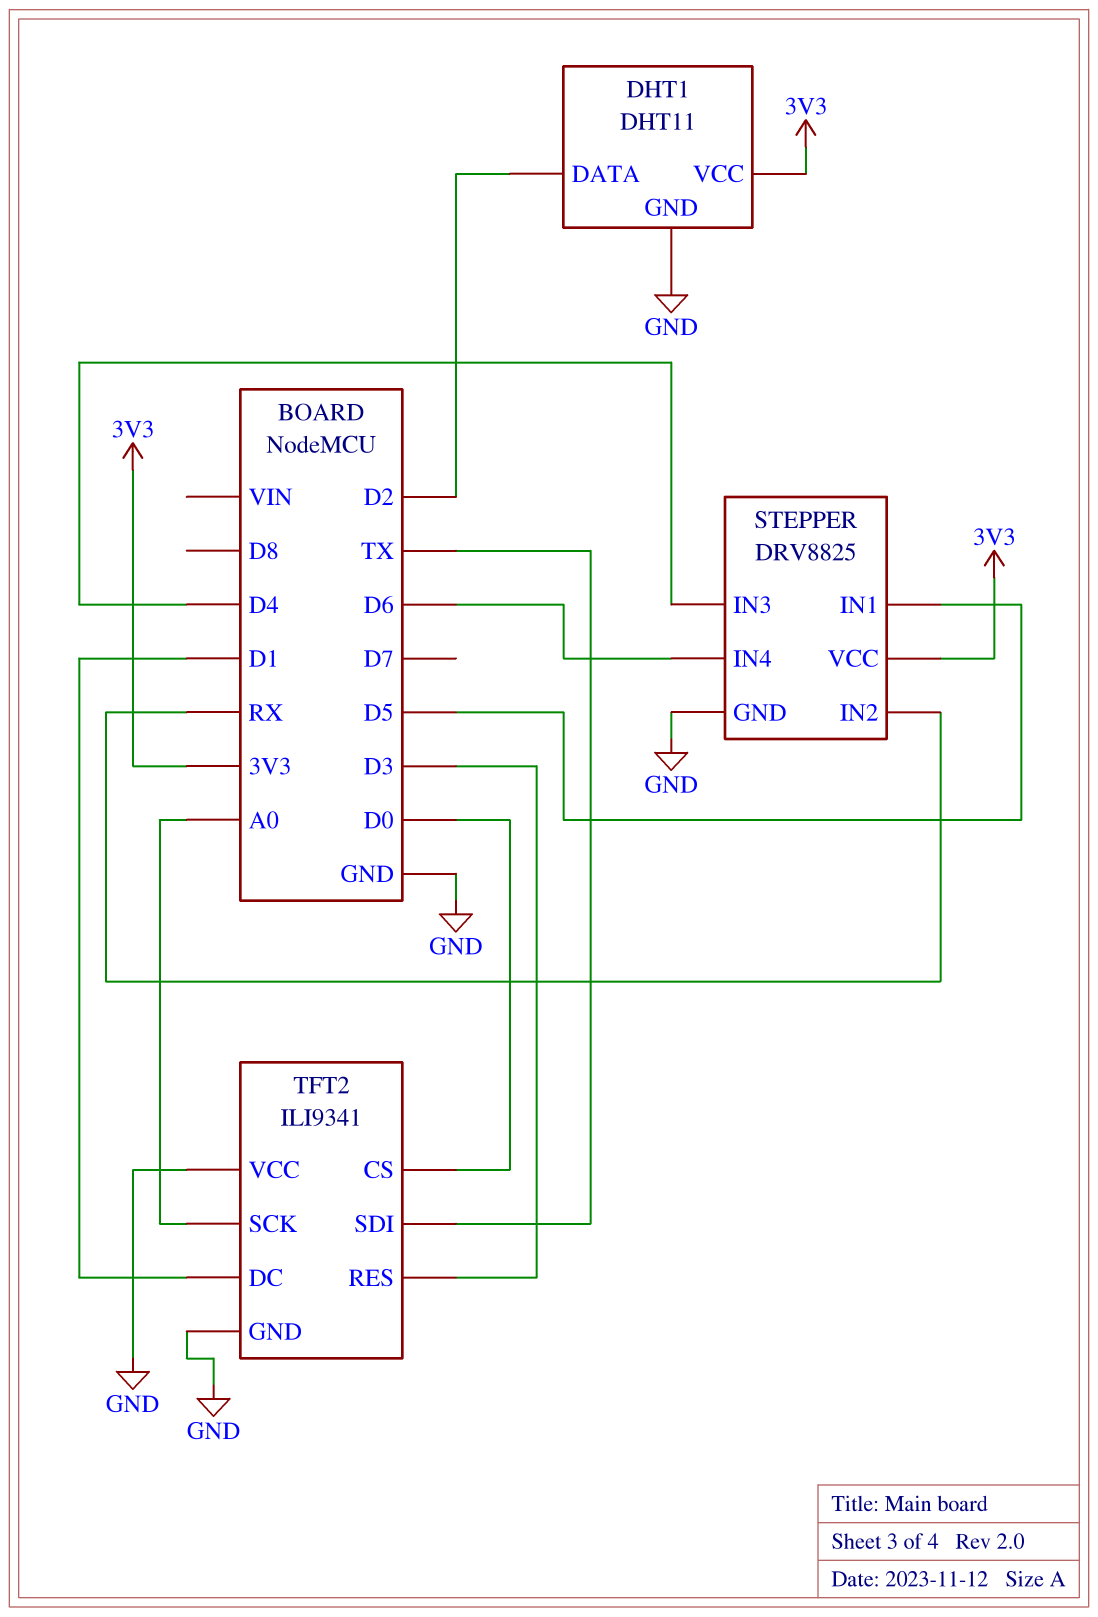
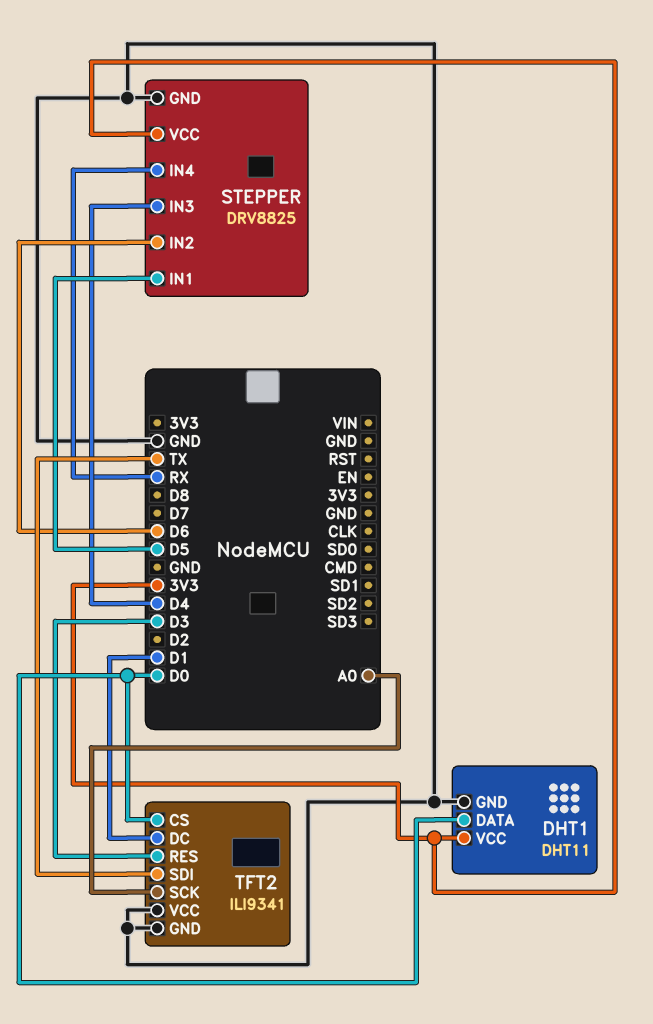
DHT1 pin DATA: D2 -> D0
STEPPER pin IN2: RX -> D6
STEPPER pin IN4: D6 -> RX

